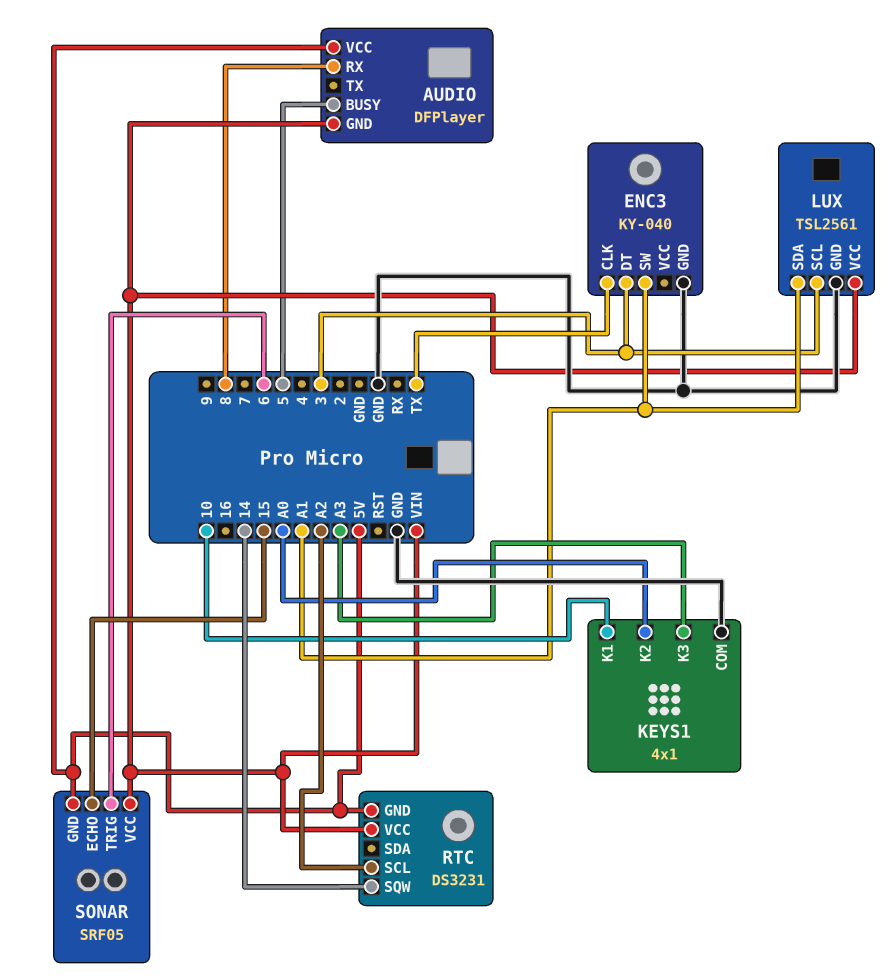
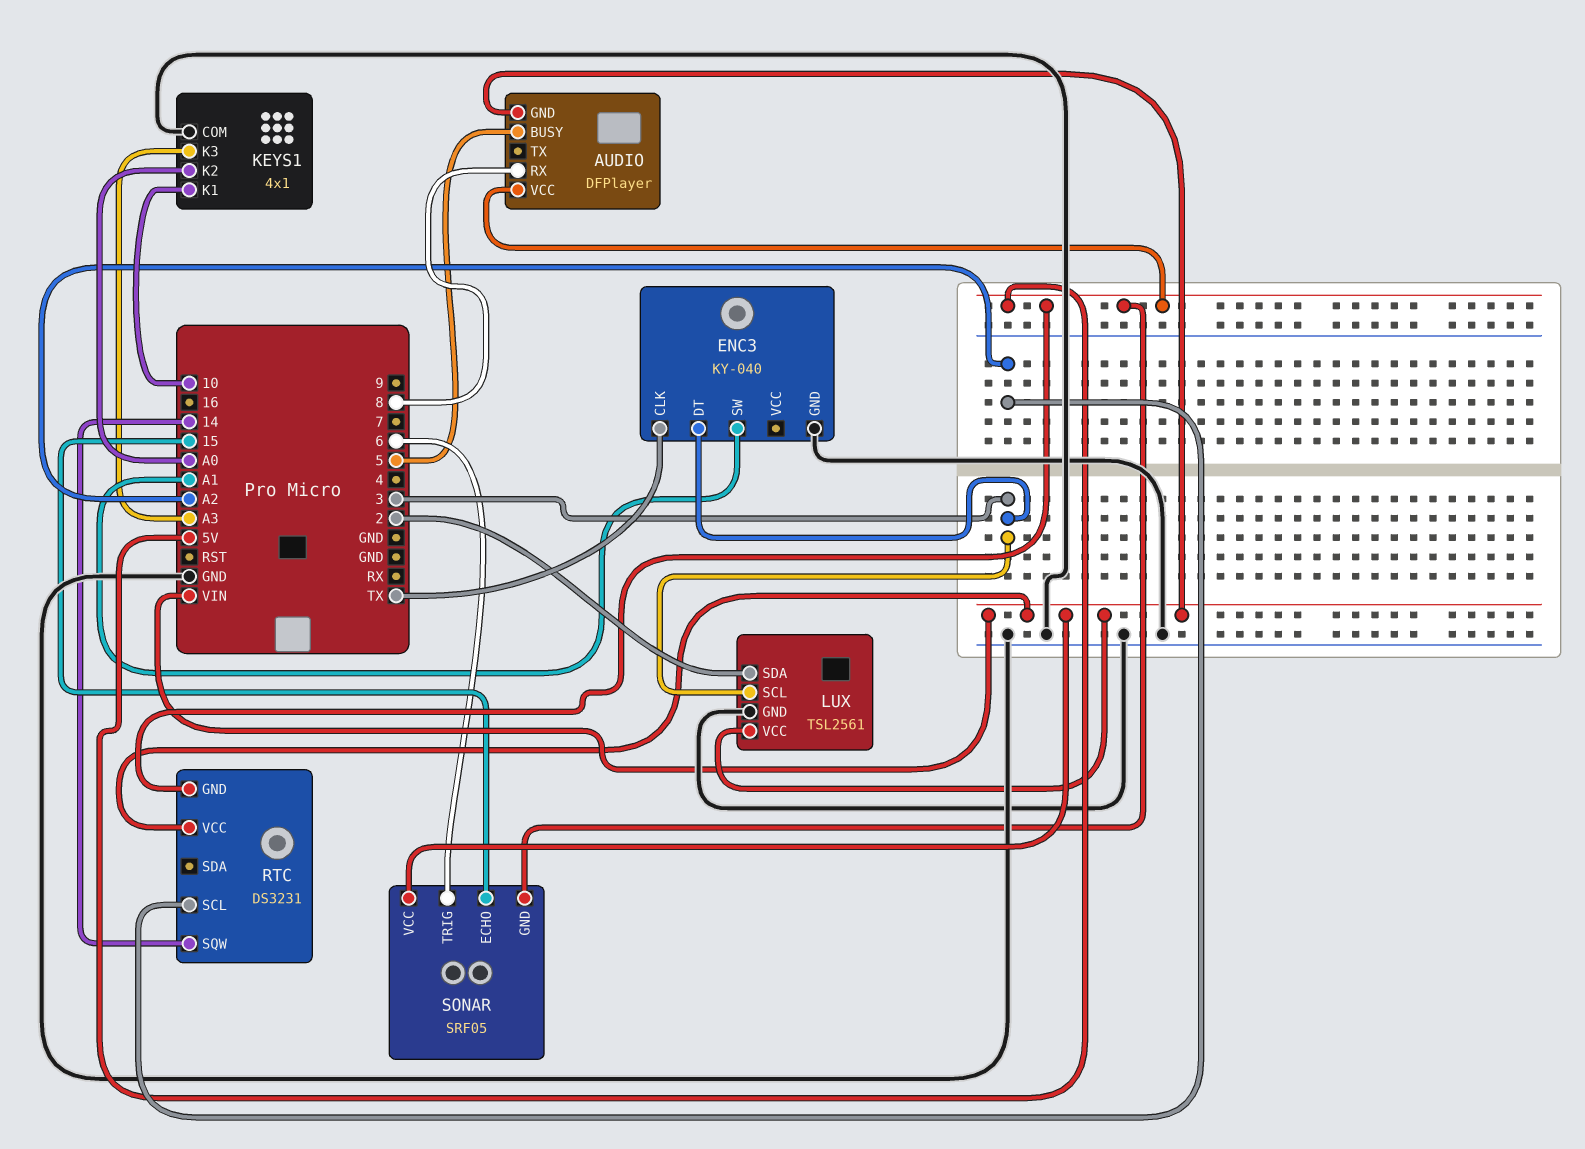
LUX pin SDA: A1 -> 2

